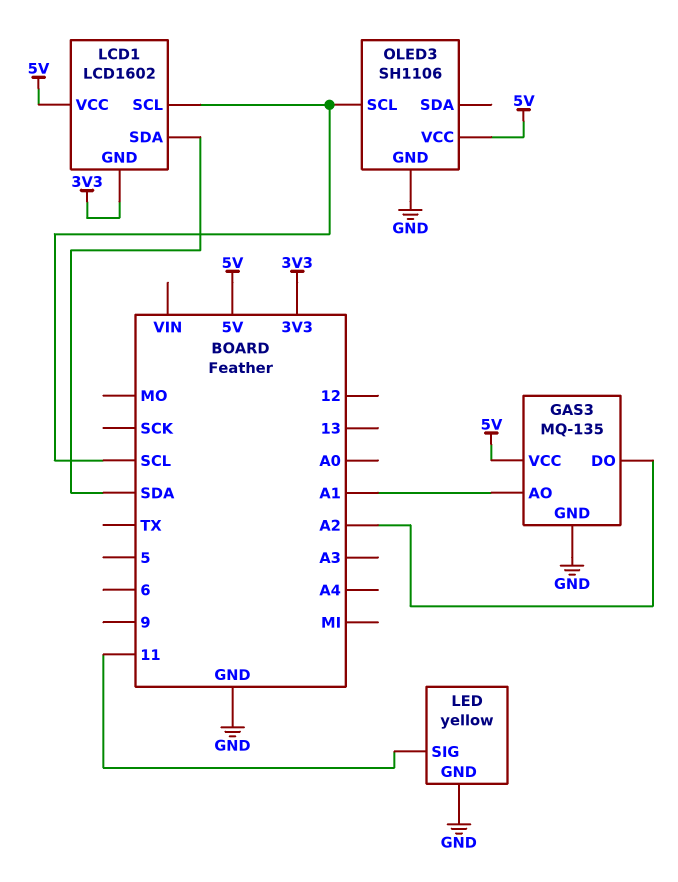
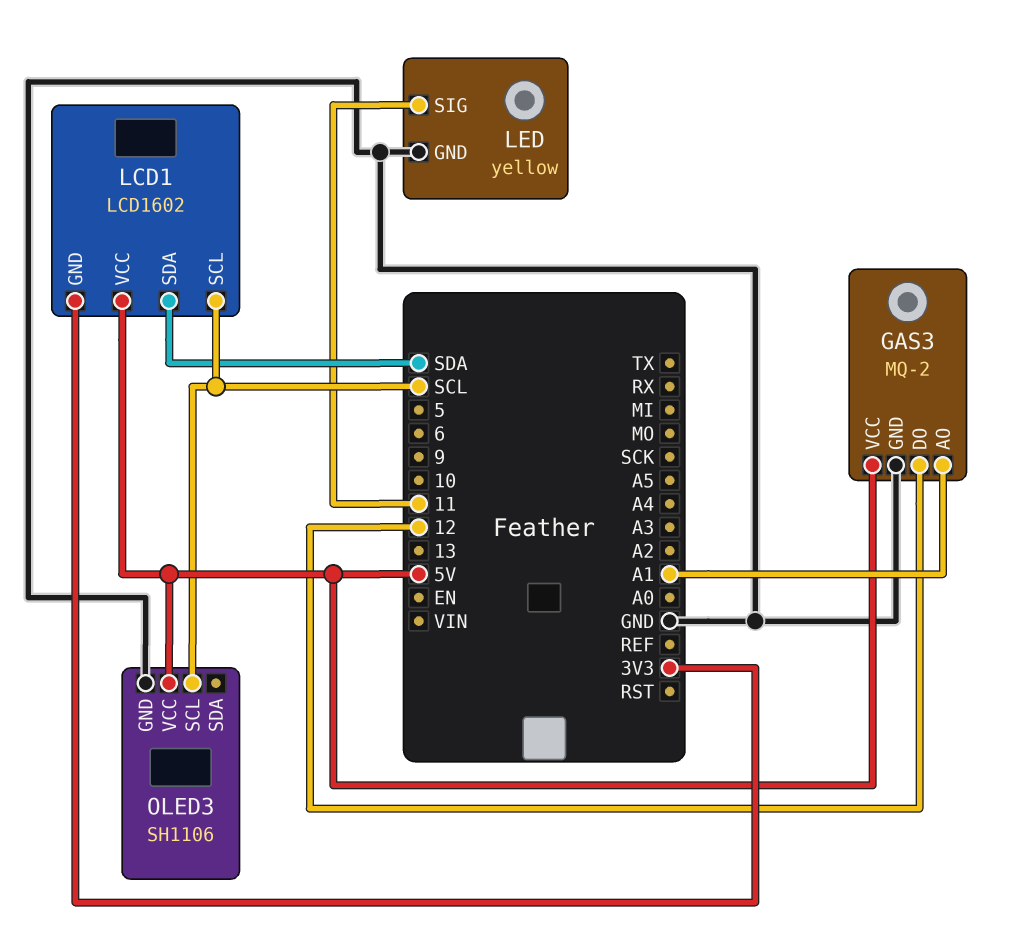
GAS3: MQ-135 -> MQ-2
GAS3 pin DO: A2 -> 12

